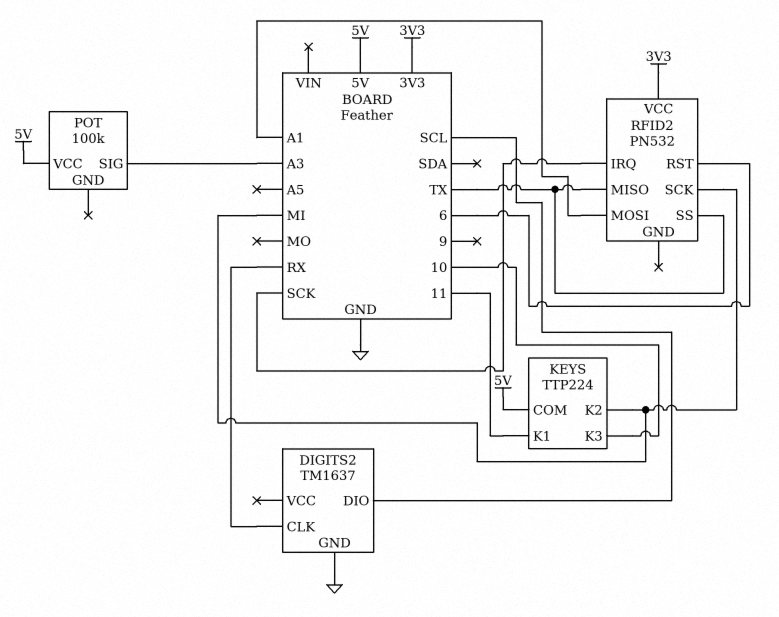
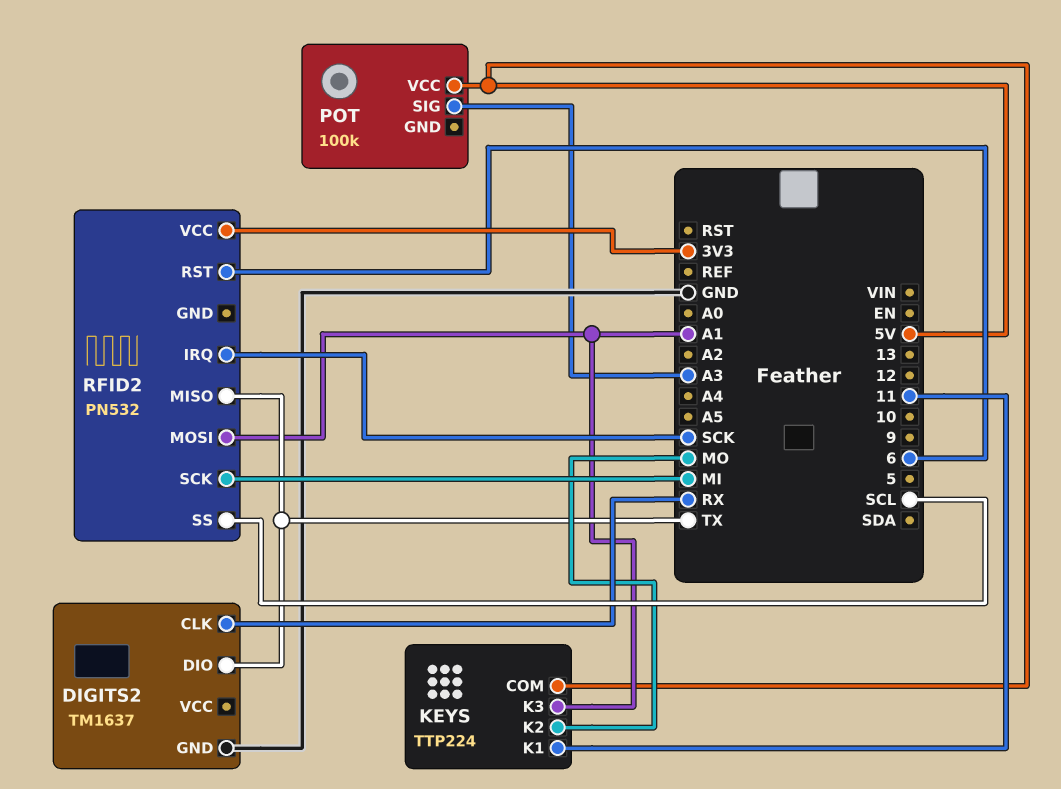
DIGITS2 pin DIO: SCL -> TX
KEYS pin K2: MI -> MO
KEYS pin K3: 10 -> A1
RFID2 pin SS: TX -> SCL

